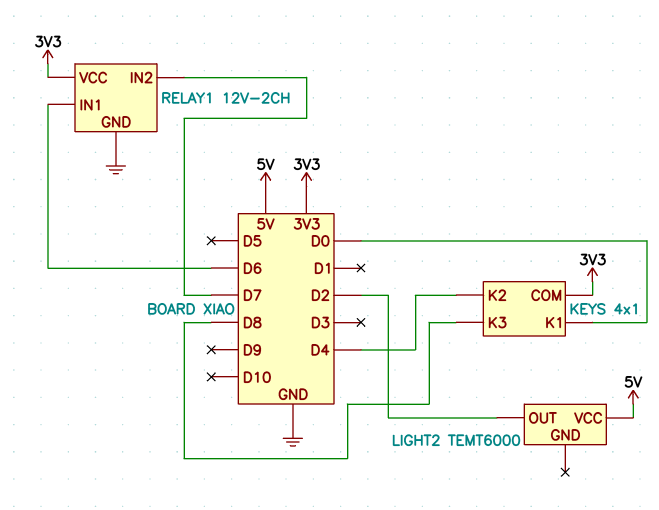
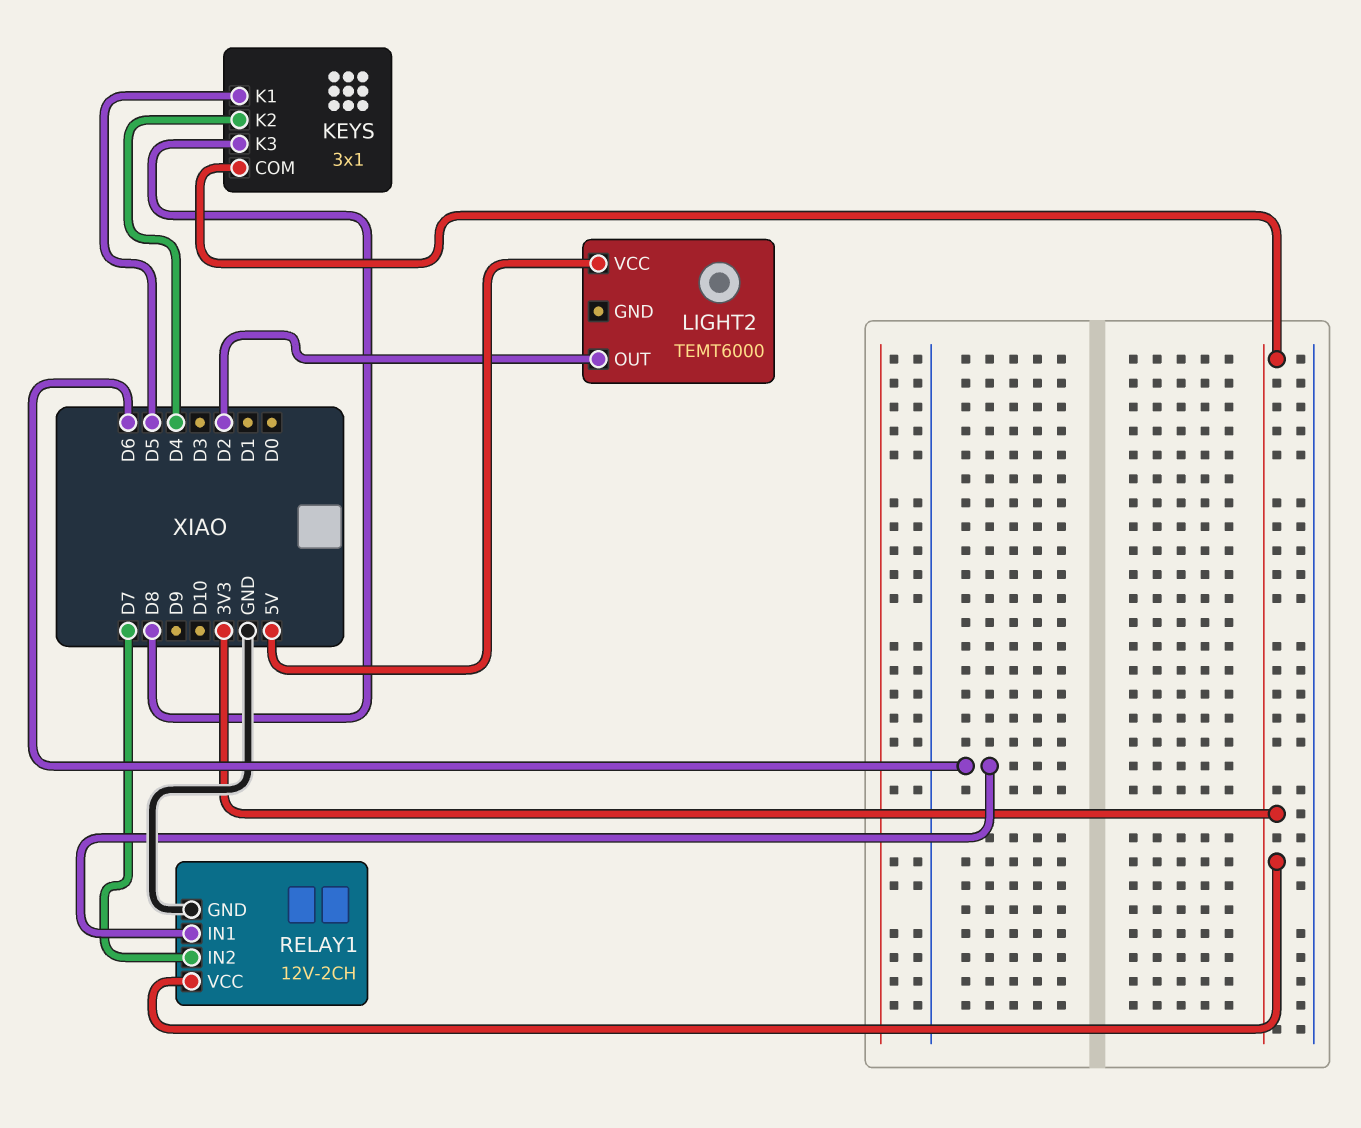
KEYS: 4x1 -> 3x1
KEYS pin K1: D0 -> D5

